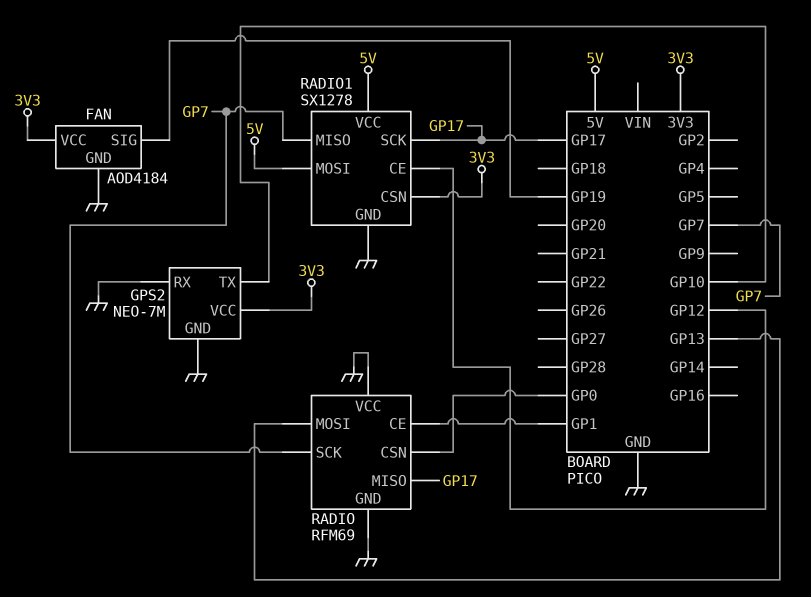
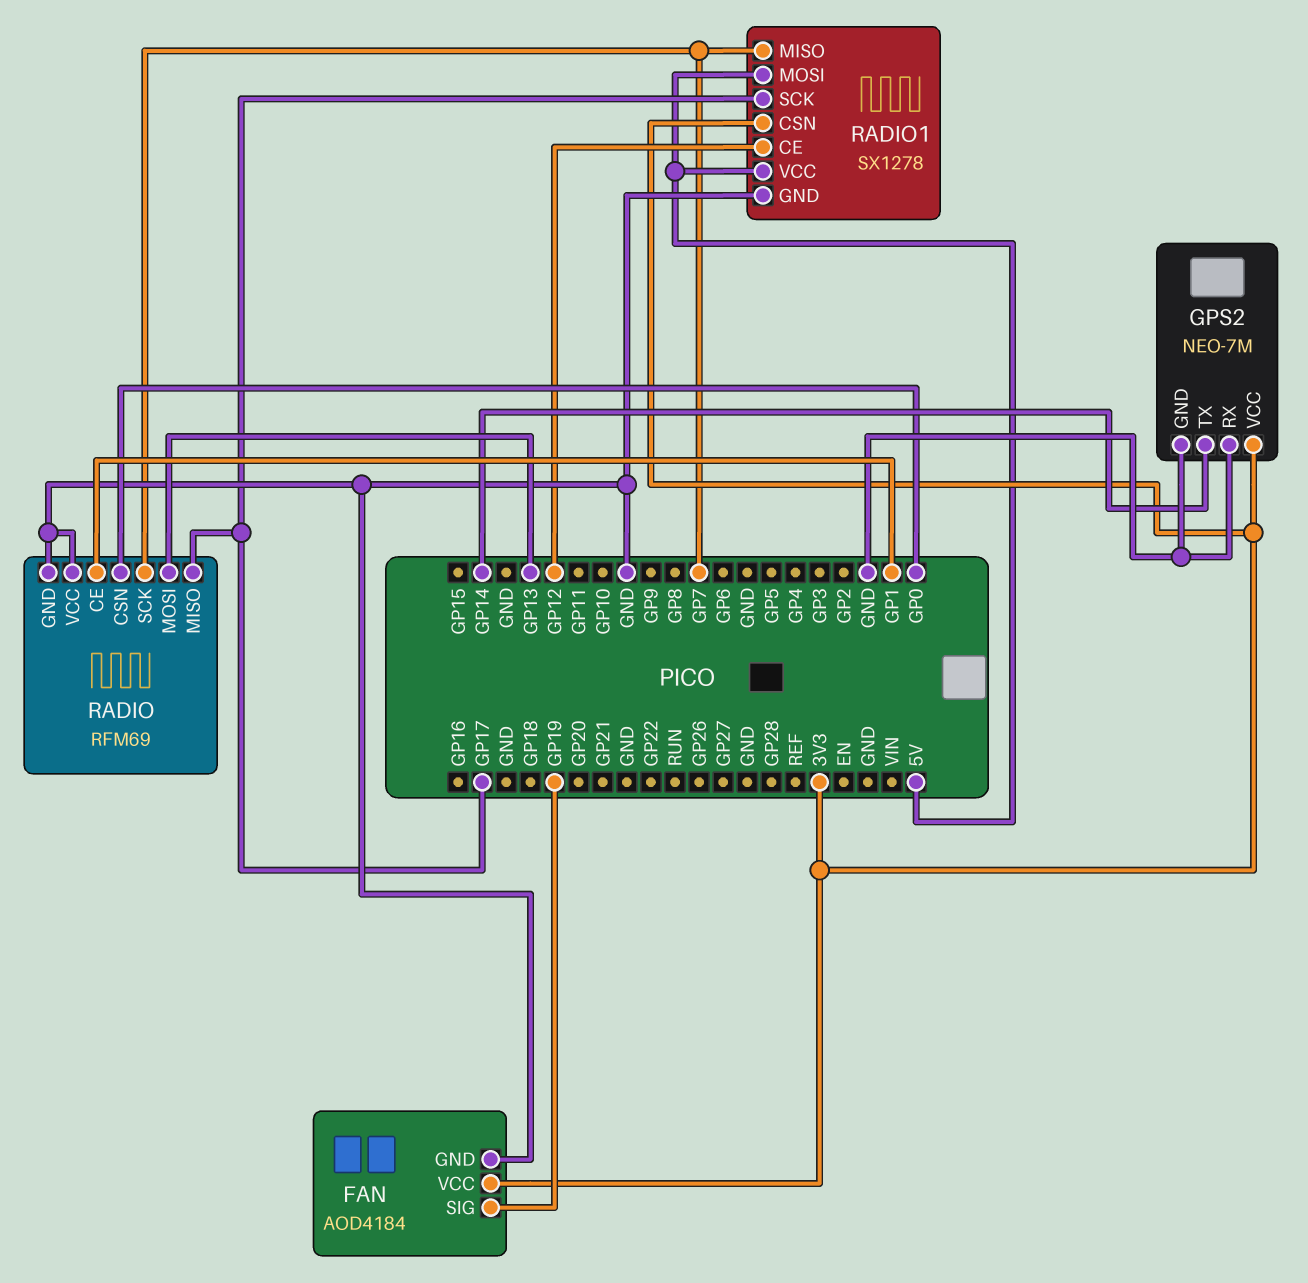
GPS2 pin TX: GP10 -> GP14

